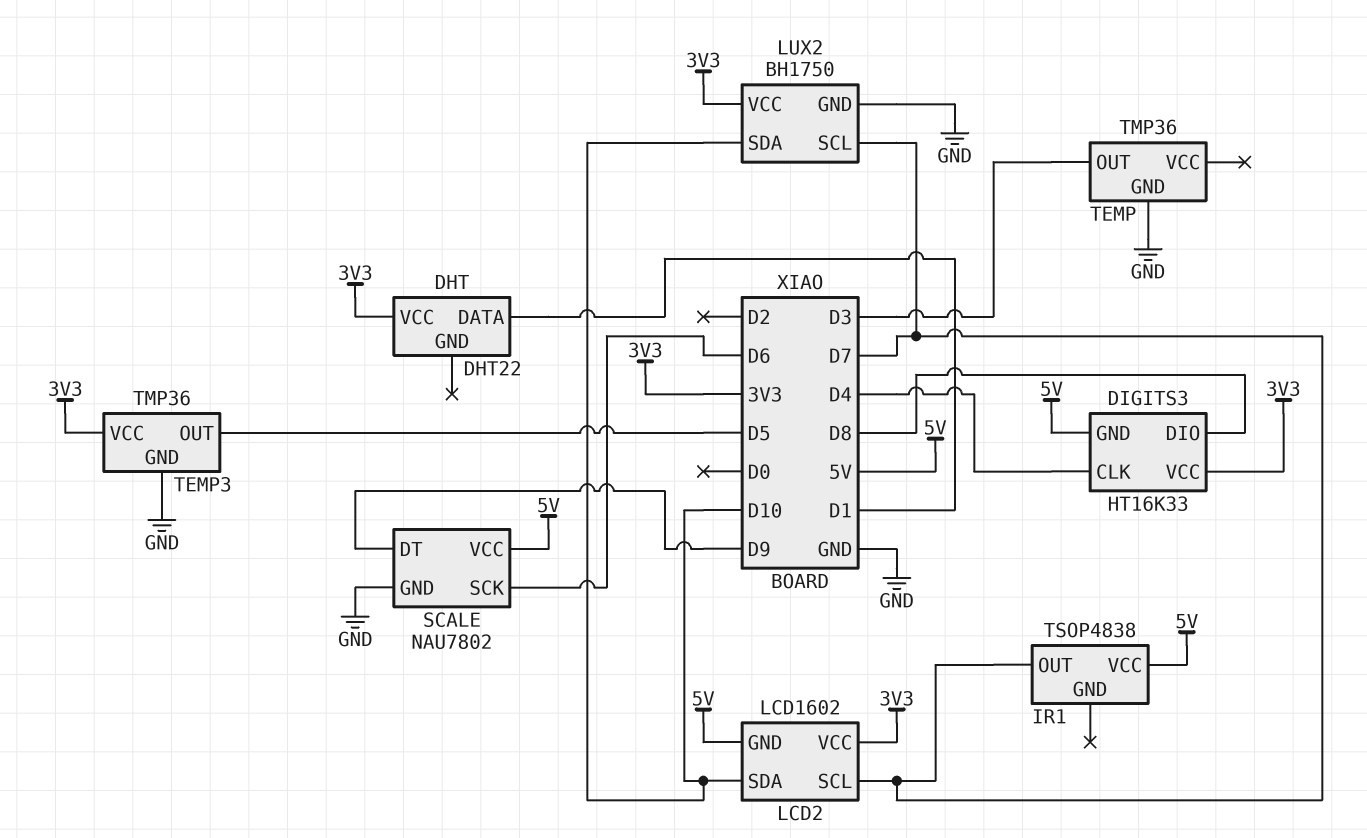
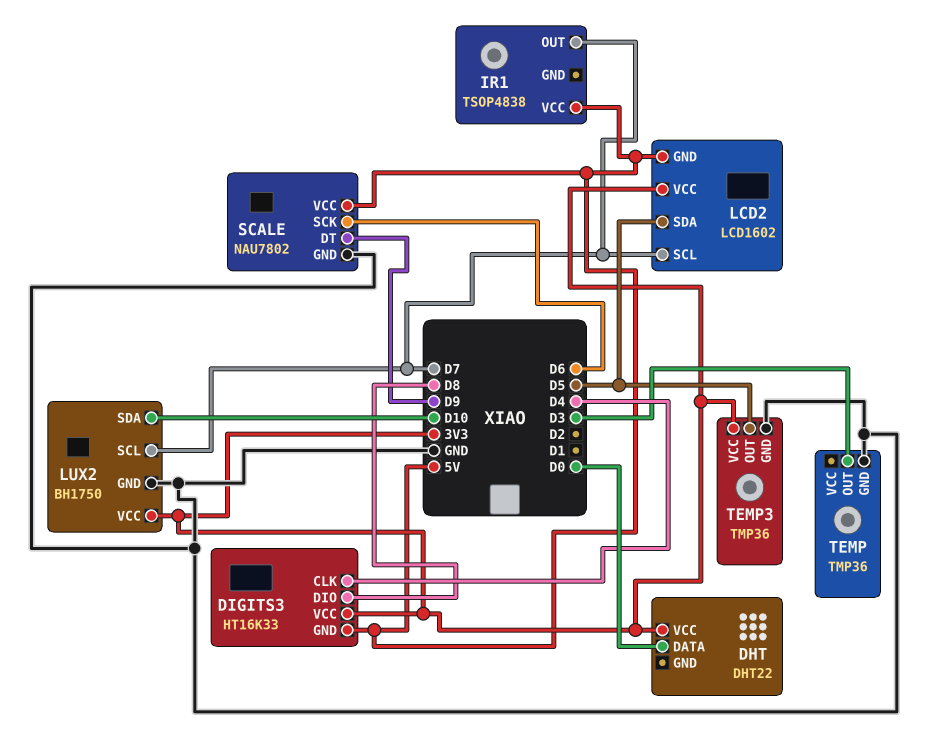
DHT pin DATA: D1 -> D0
LCD2 pin SDA: D10 -> D5

